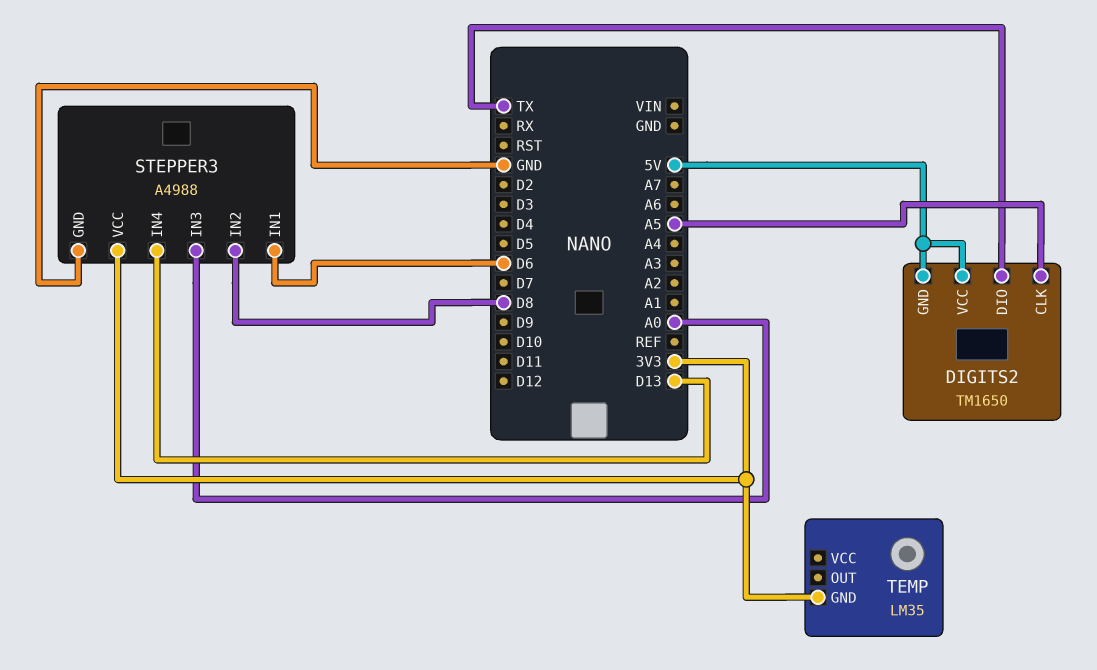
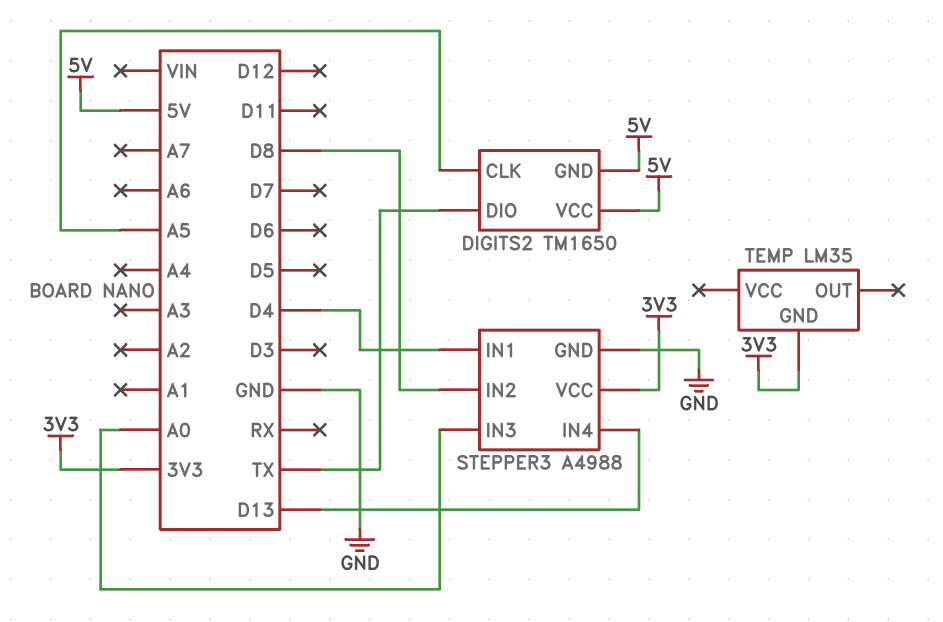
STEPPER3 pin IN1: D6 -> D4

